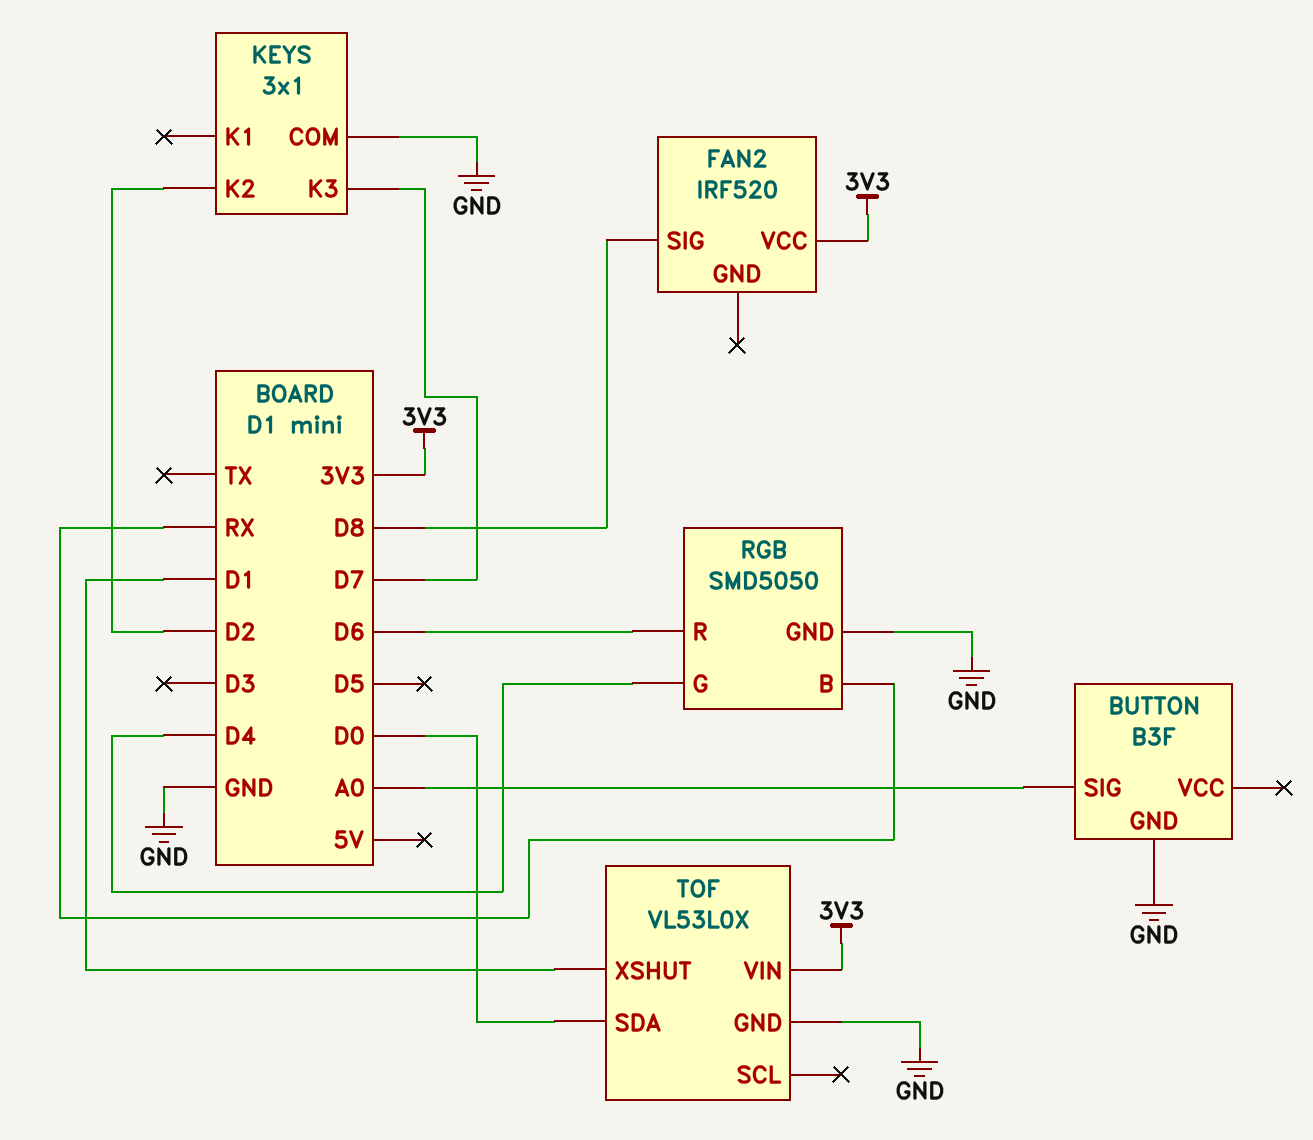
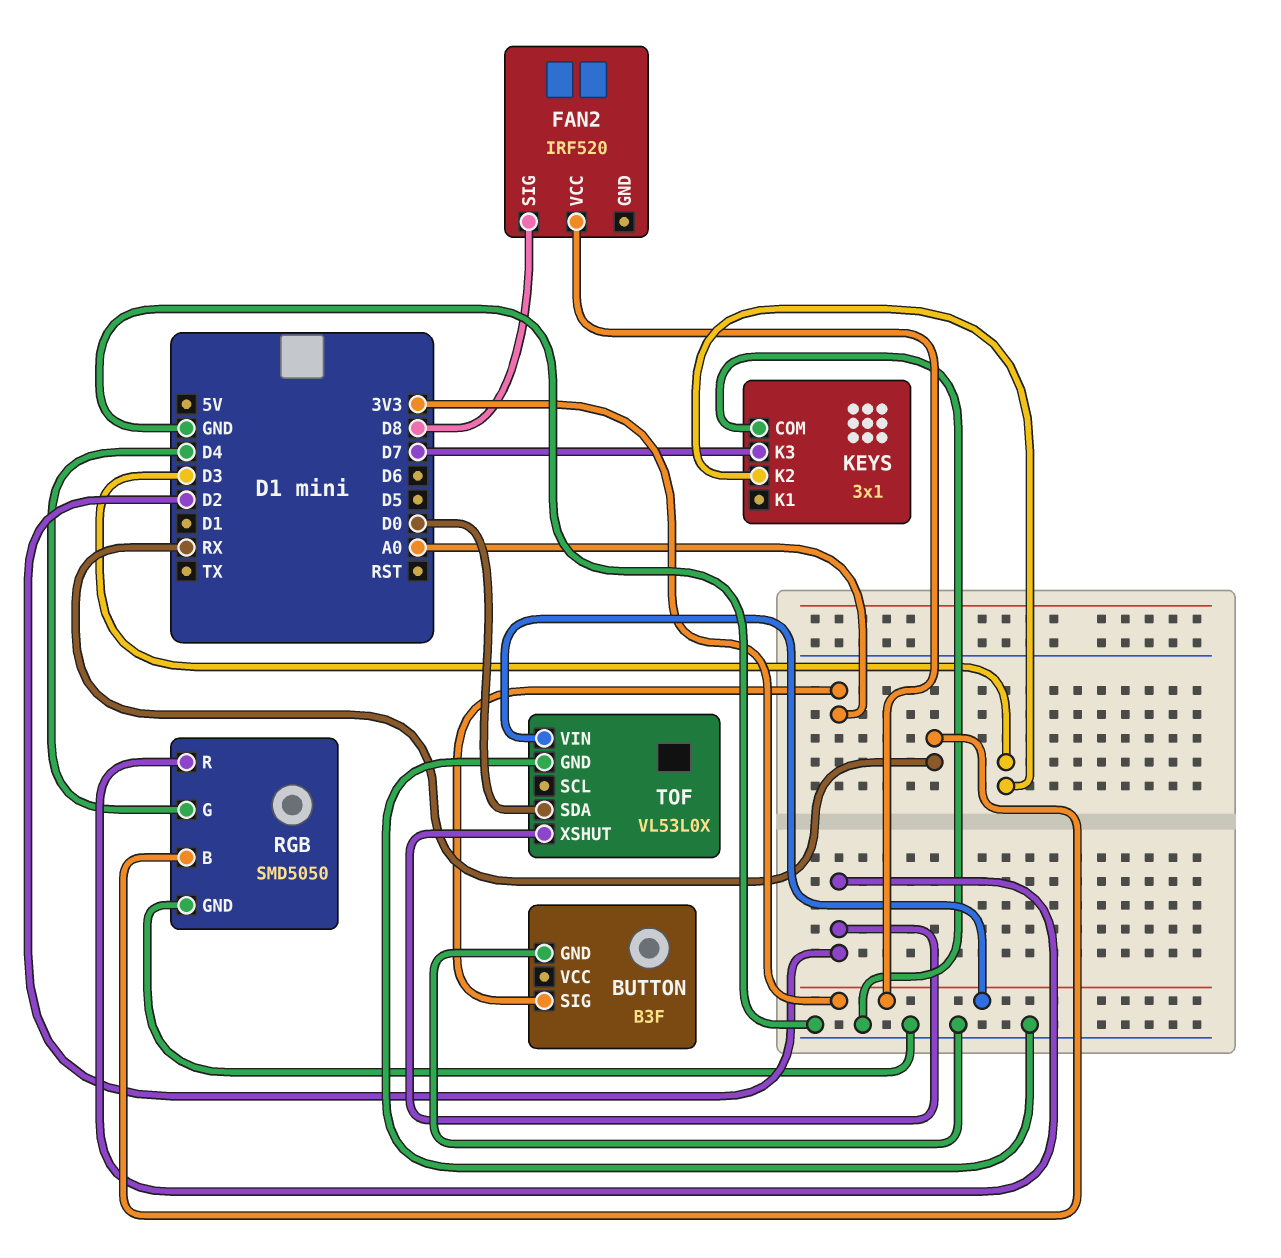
KEYS pin K2: D2 -> D3
RGB pin R: D6 -> D2
TOF pin XSHUT: D1 -> D2

